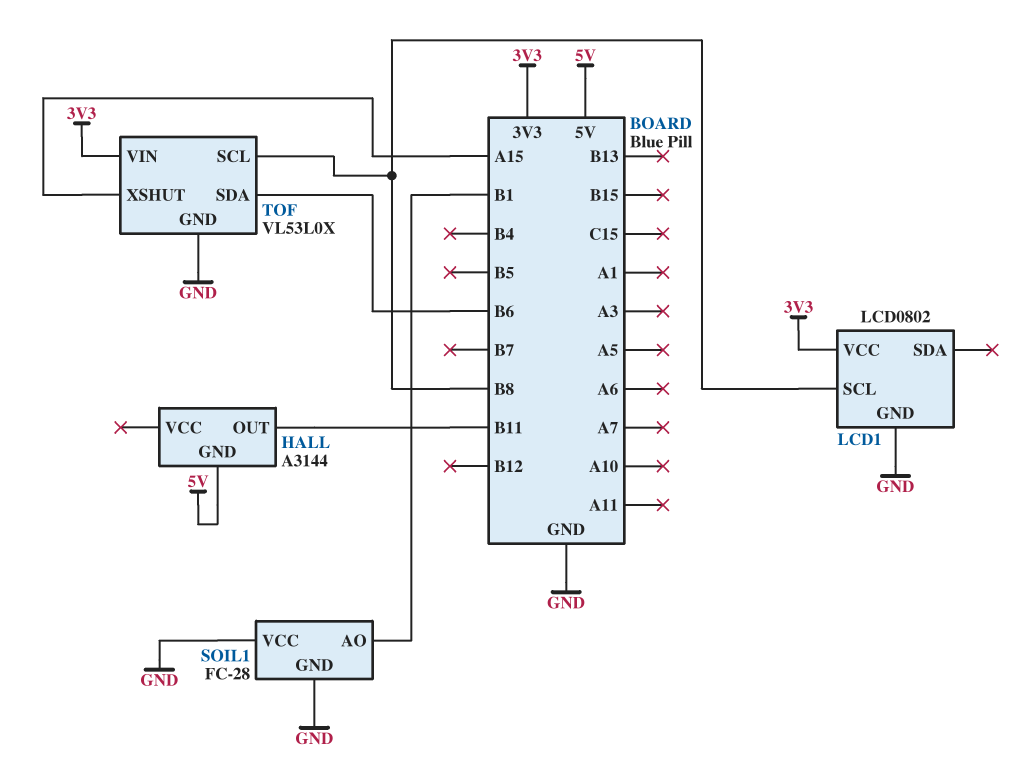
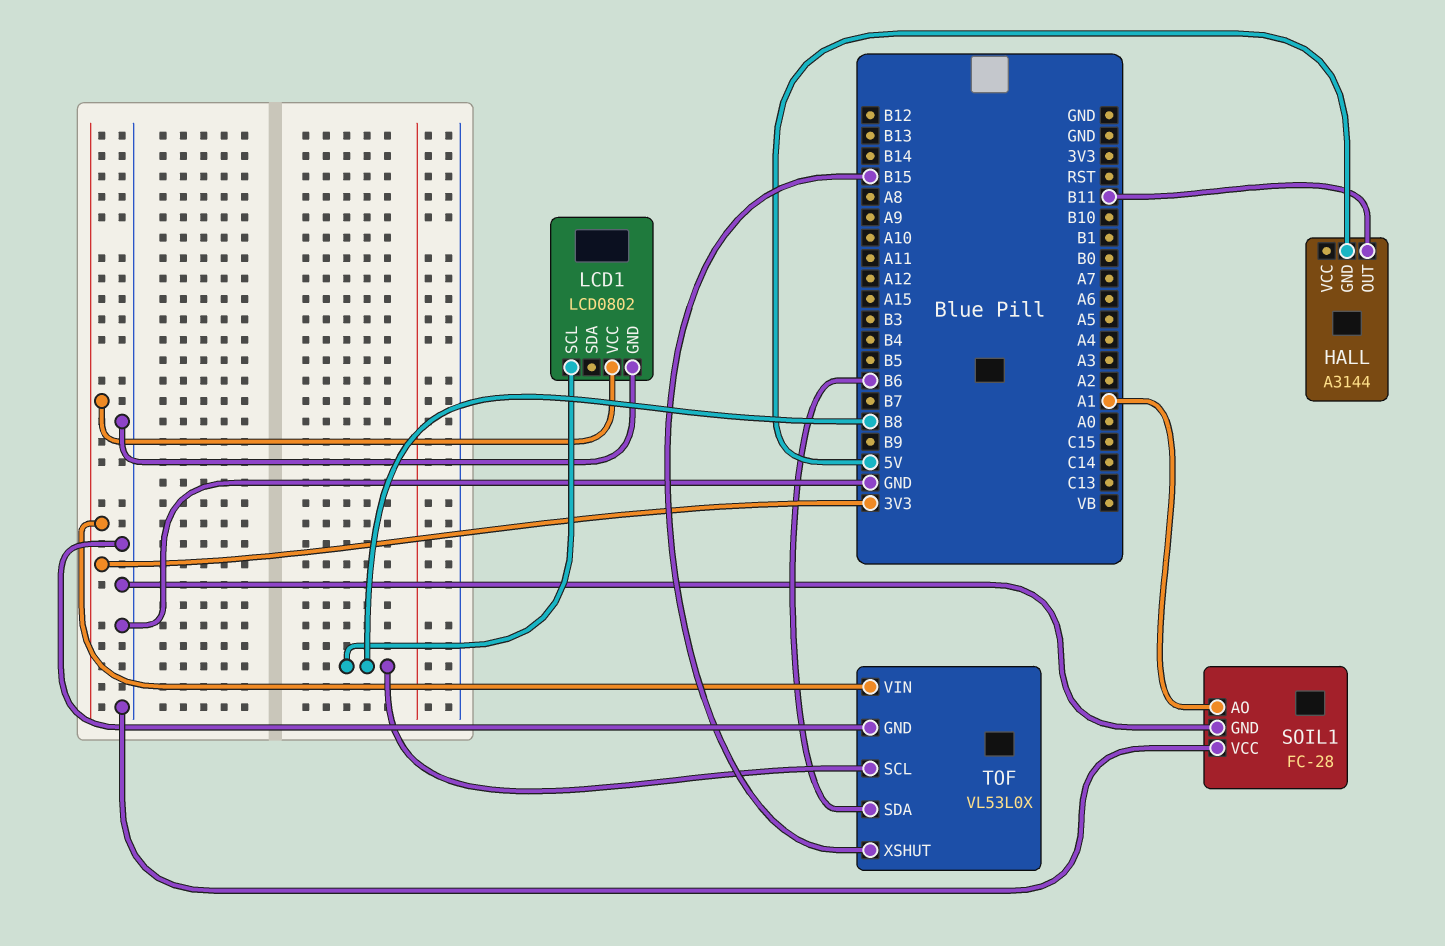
SOIL1 pin AO: B1 -> A1
TOF pin XSHUT: A15 -> B15

